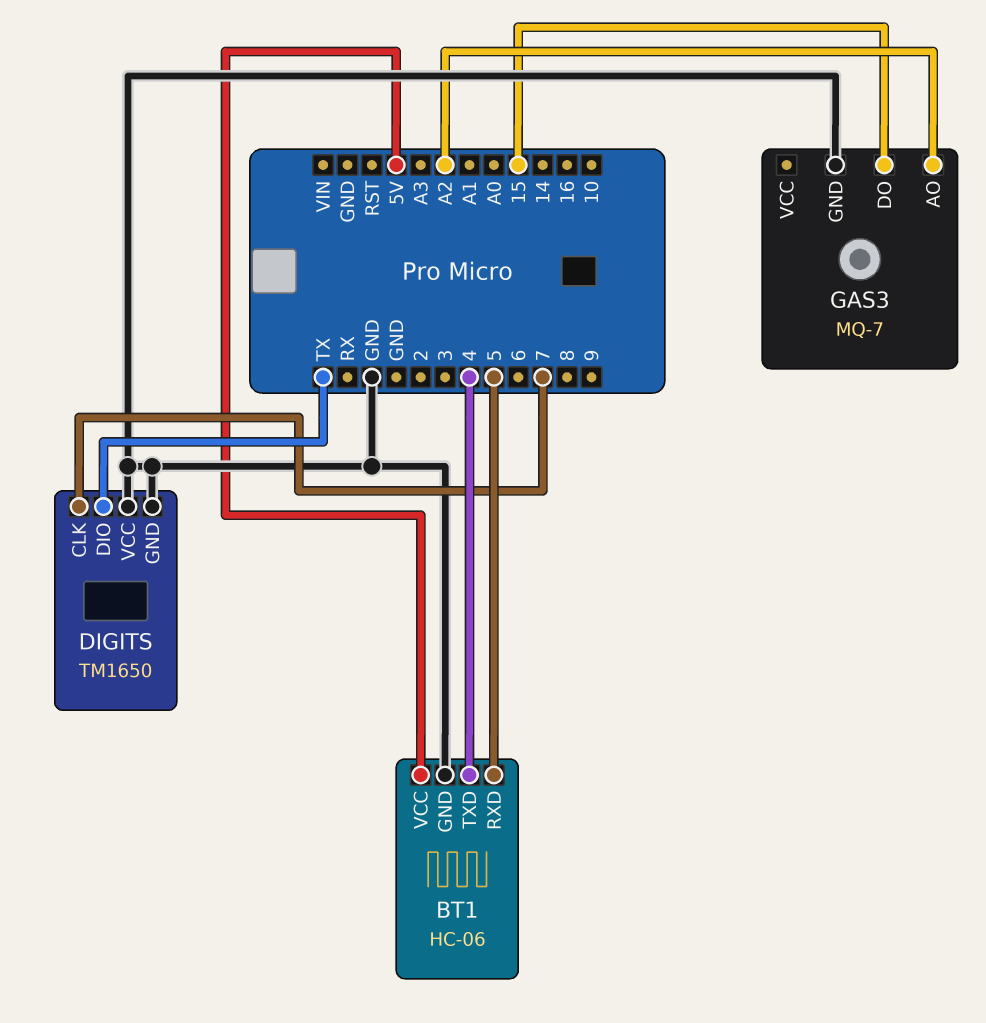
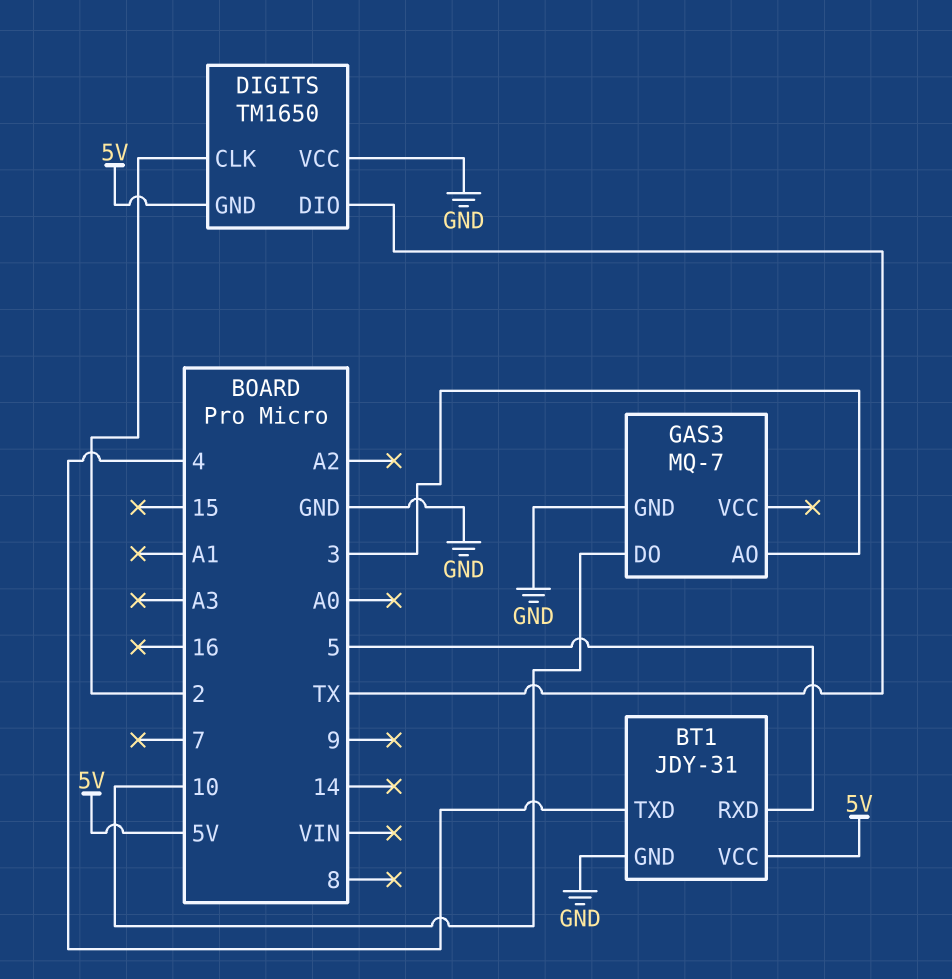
BT1: HC-06 -> JDY-31
DIGITS pin CLK: 7 -> 2
DIGITS pin GND: GND -> 5V
GAS3 pin AO: A2 -> 3
GAS3 pin DO: 15 -> 10

